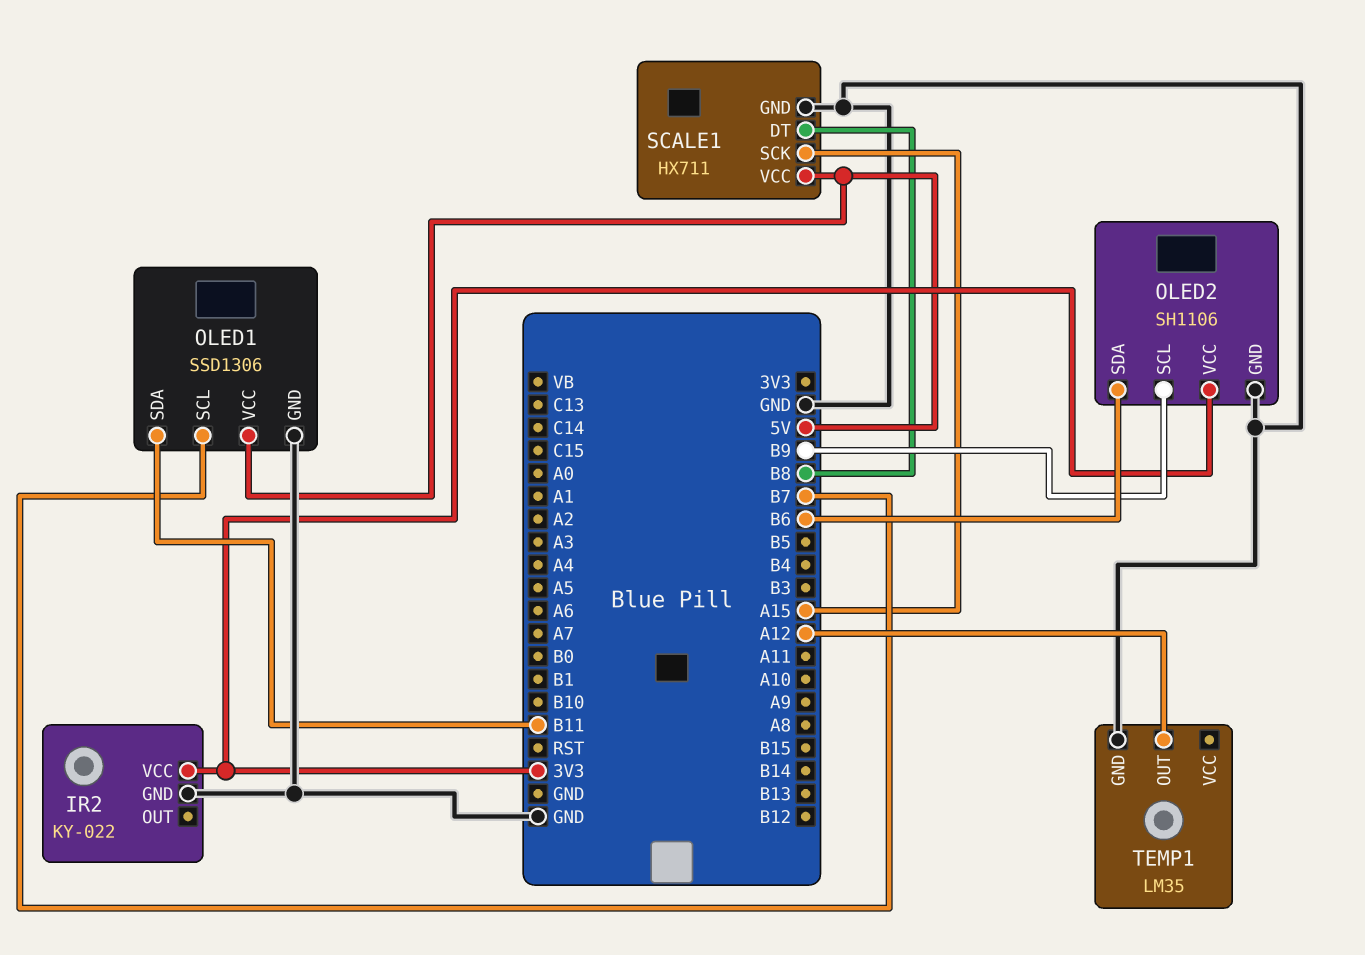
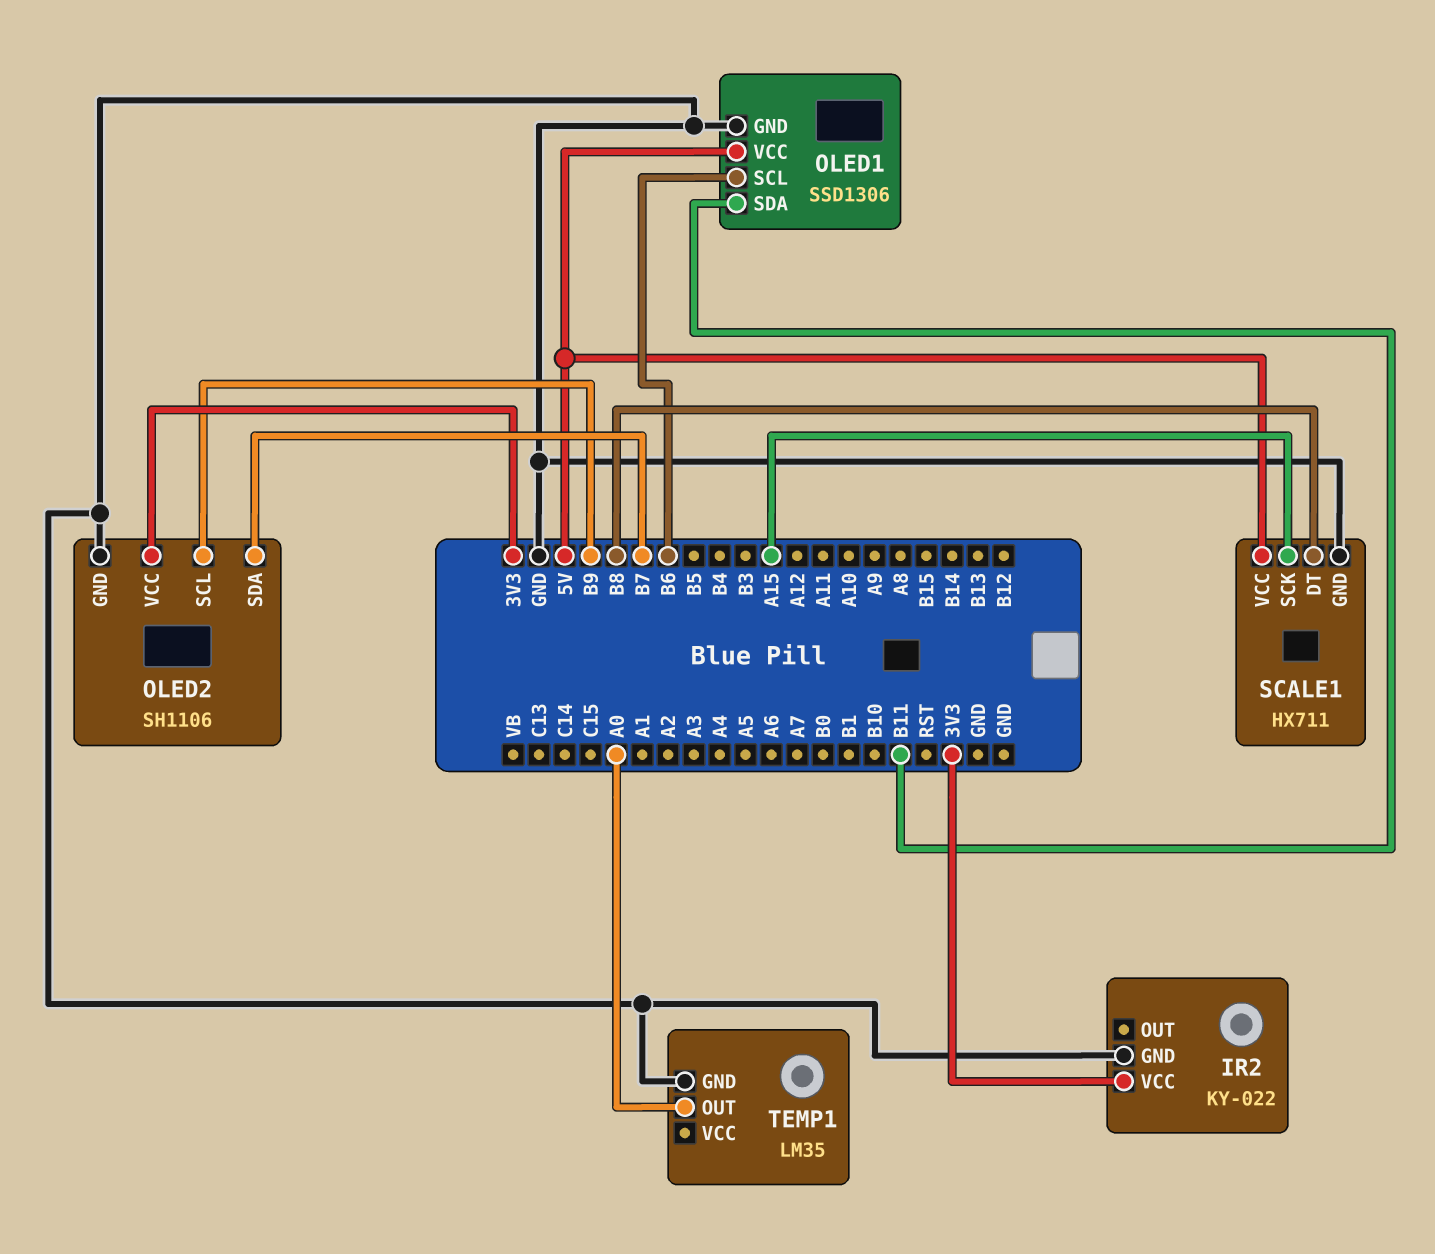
OLED1 pin SCL: B7 -> B6
OLED2 pin SDA: B6 -> B7
TEMP1 pin OUT: A12 -> A0

